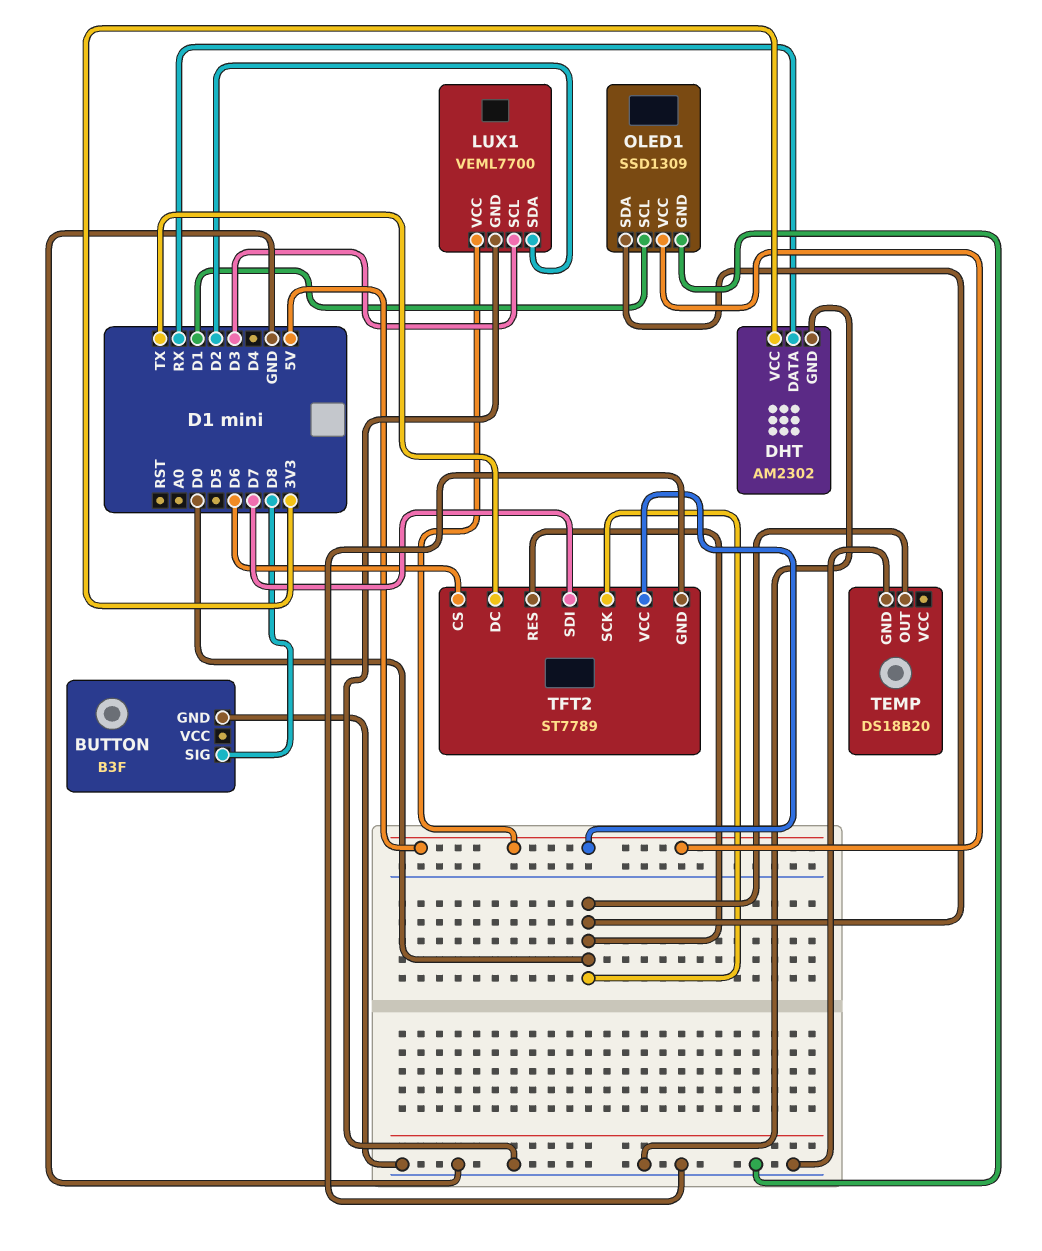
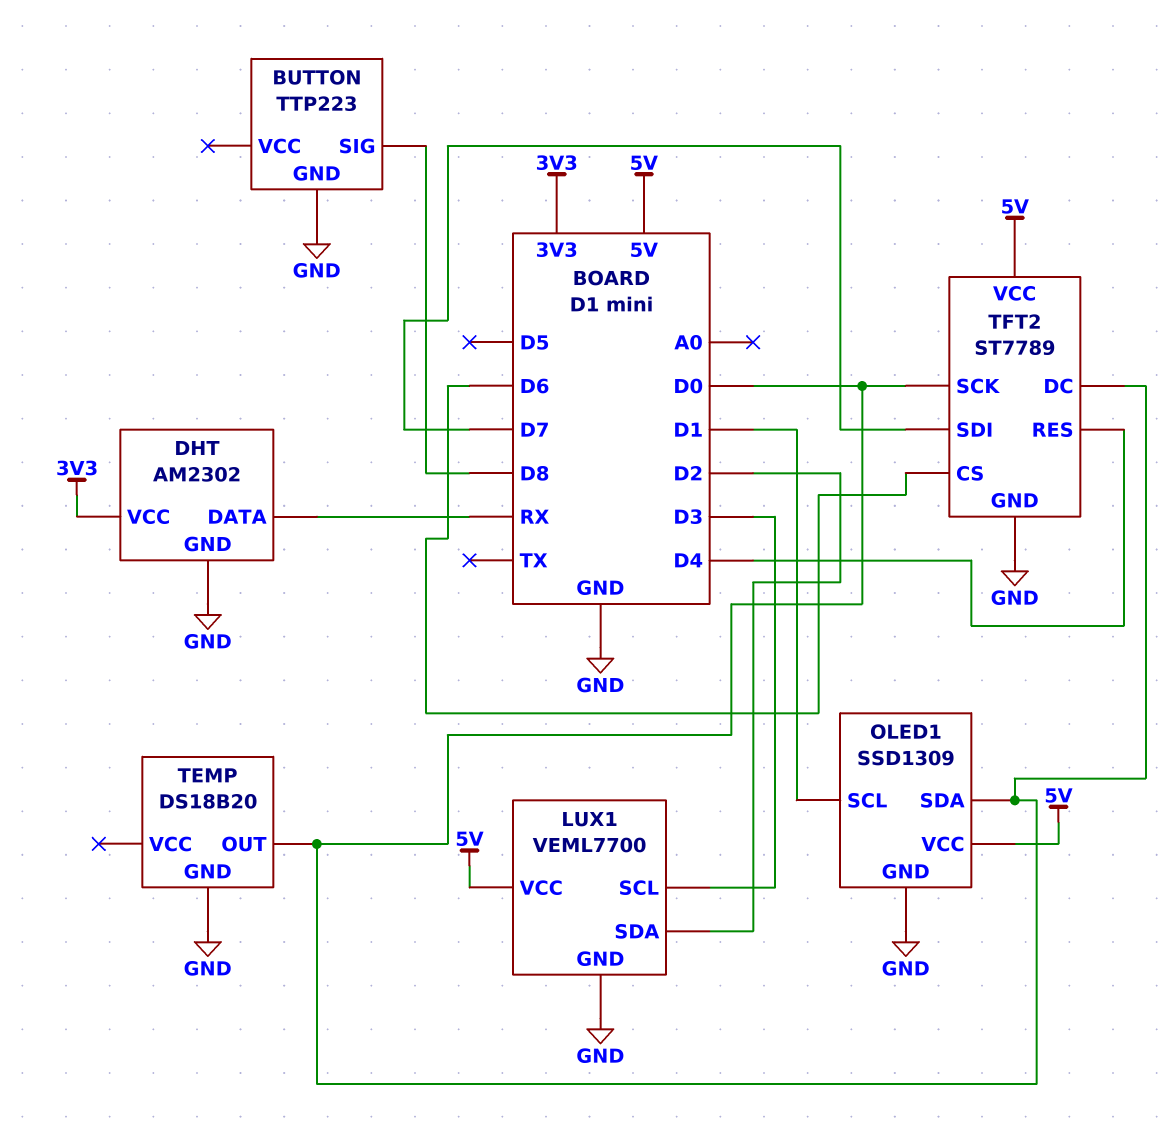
BUTTON: B3F -> TTP223
TFT2 pin DC: TX -> D0
TFT2 pin RES: D0 -> D4

